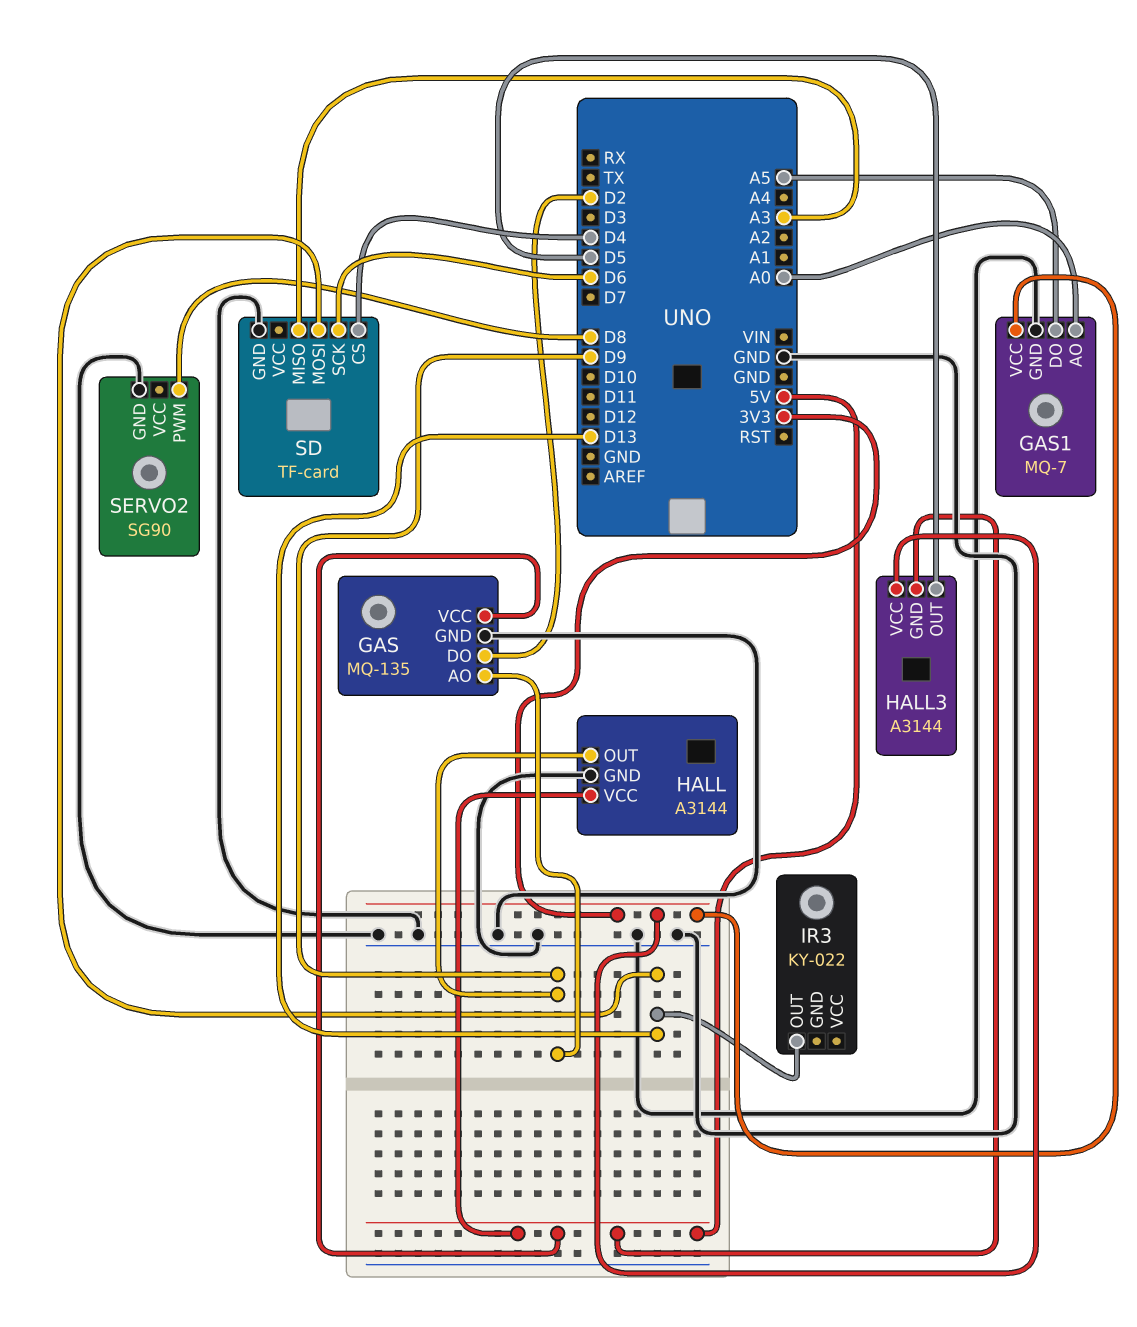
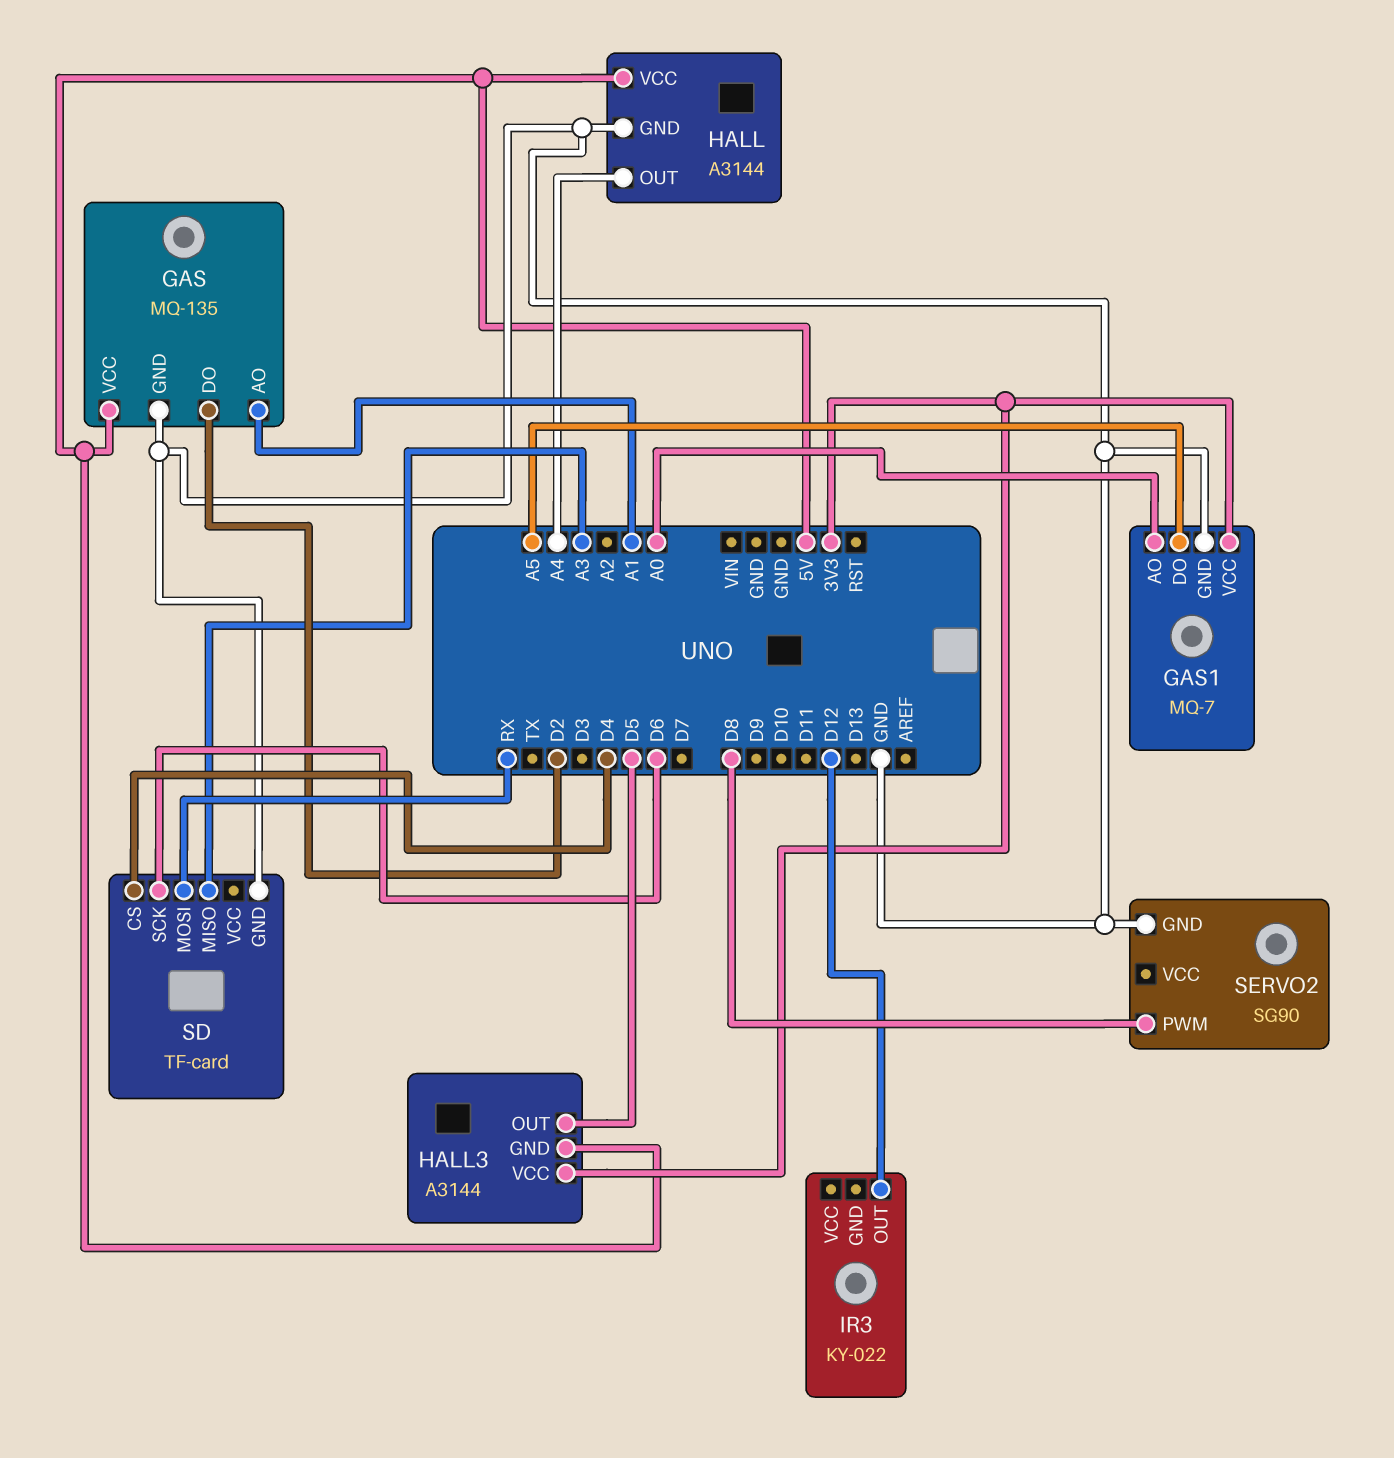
GAS pin AO: D9 -> A1
HALL pin OUT: D9 -> A4
IR3 pin OUT: D13 -> D12
SD pin MOSI: D13 -> RX

